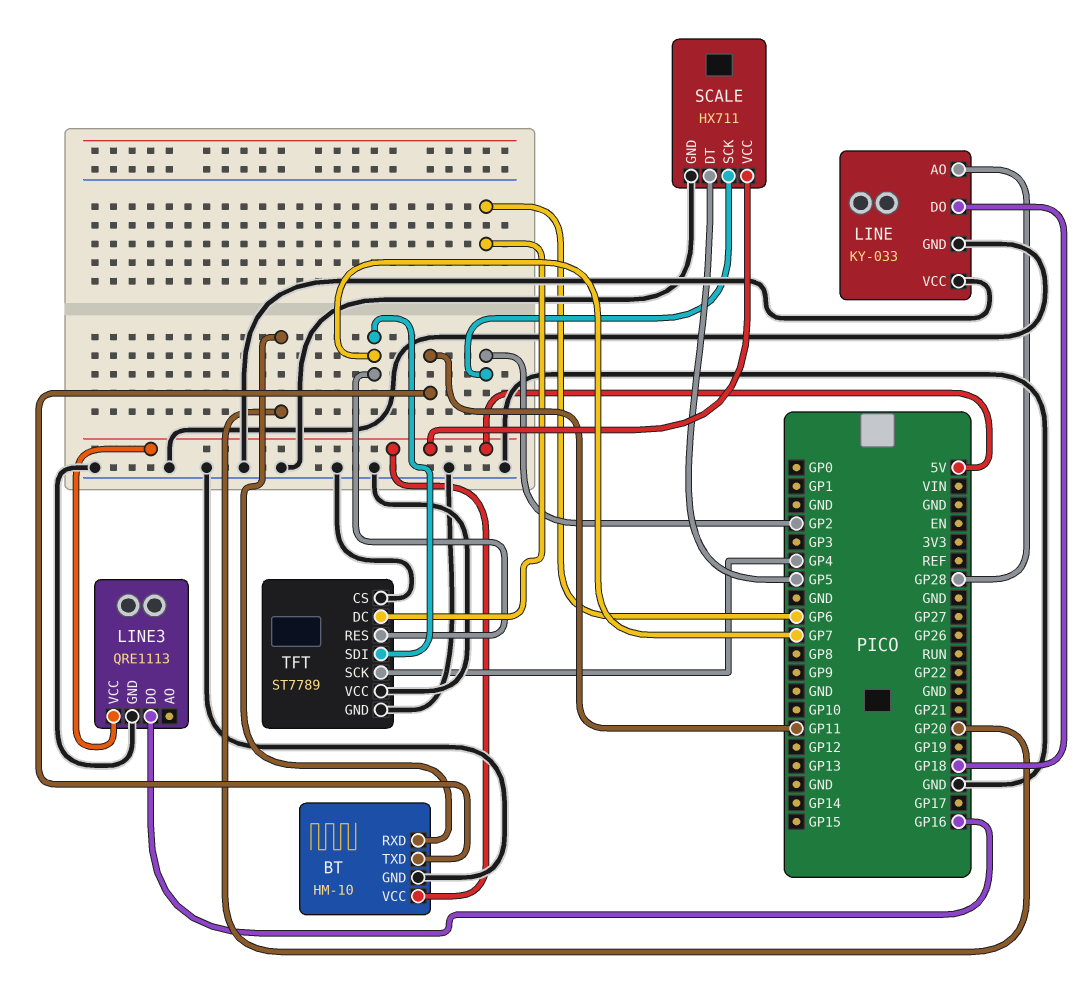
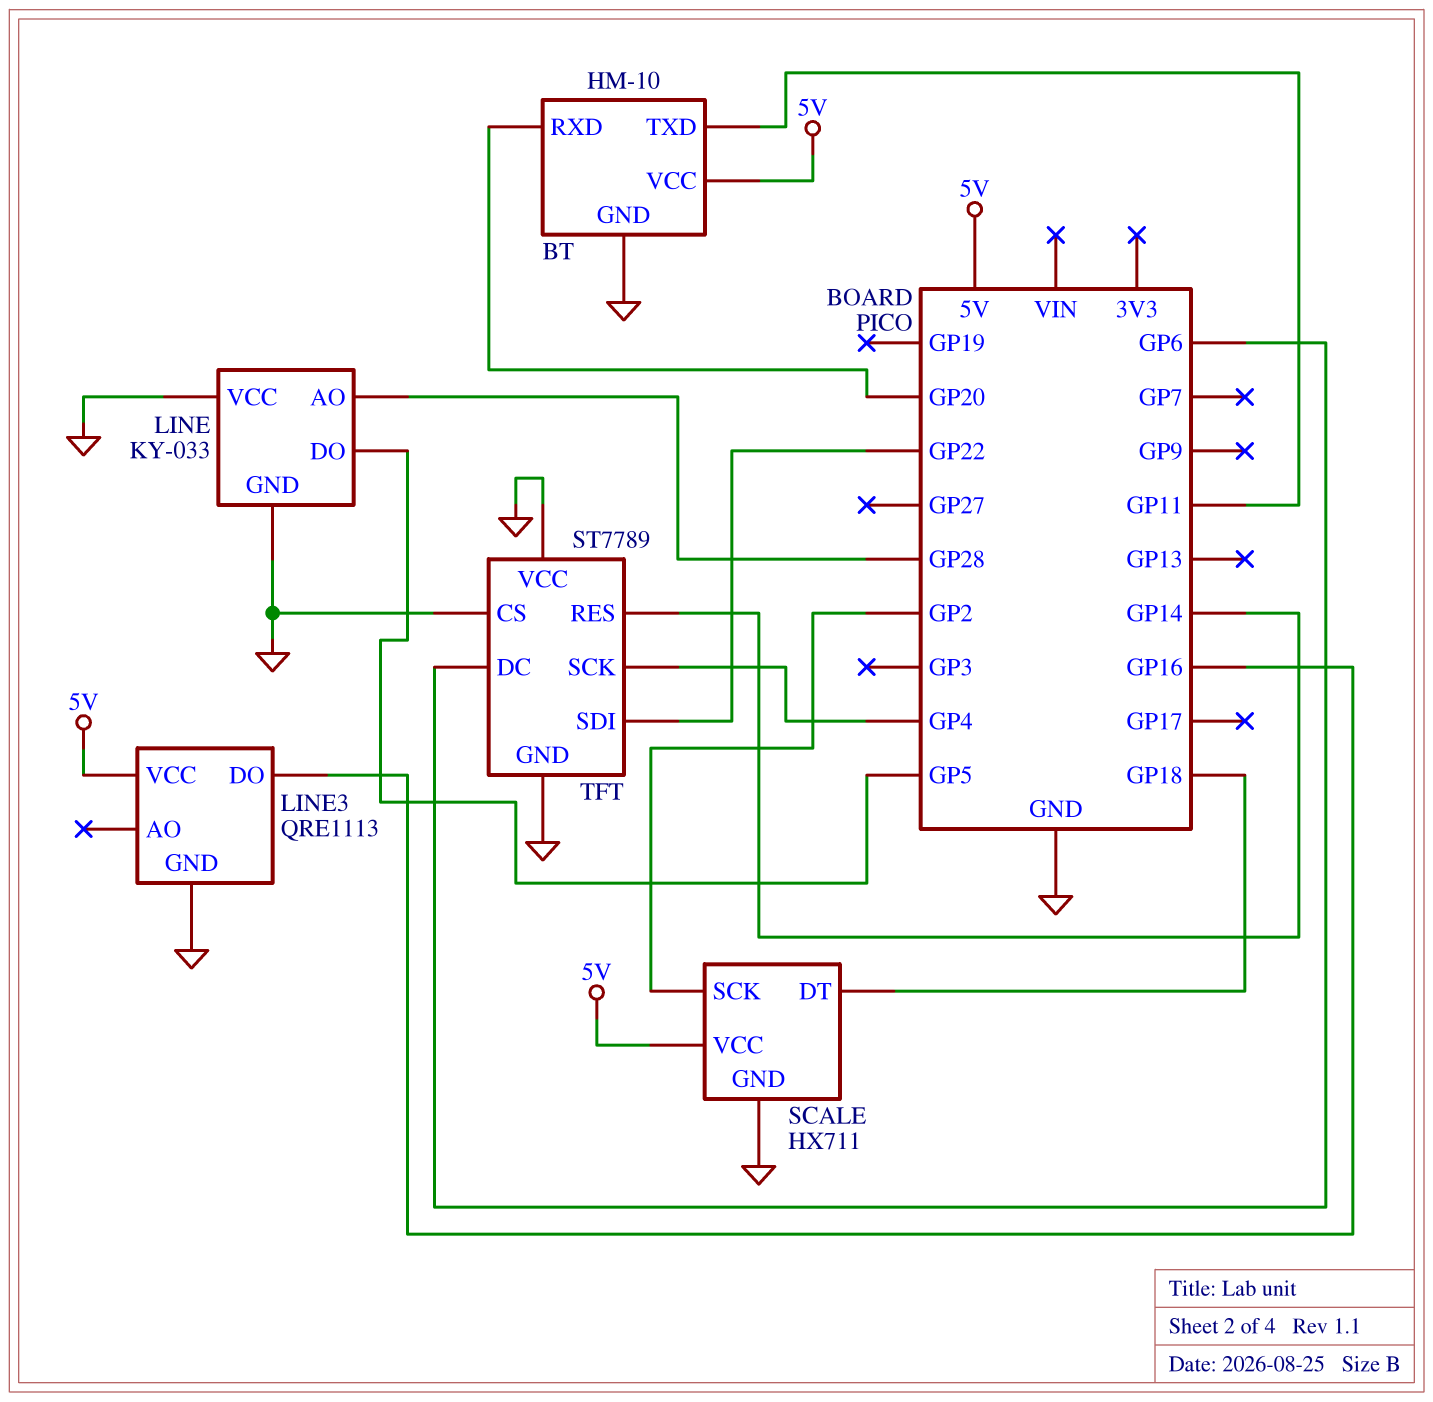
LINE pin DO: GP18 -> GP5
SCALE pin DT: GP5 -> GP18
TFT pin RES: GP7 -> GP14
TFT pin SDI: GP7 -> GP22

